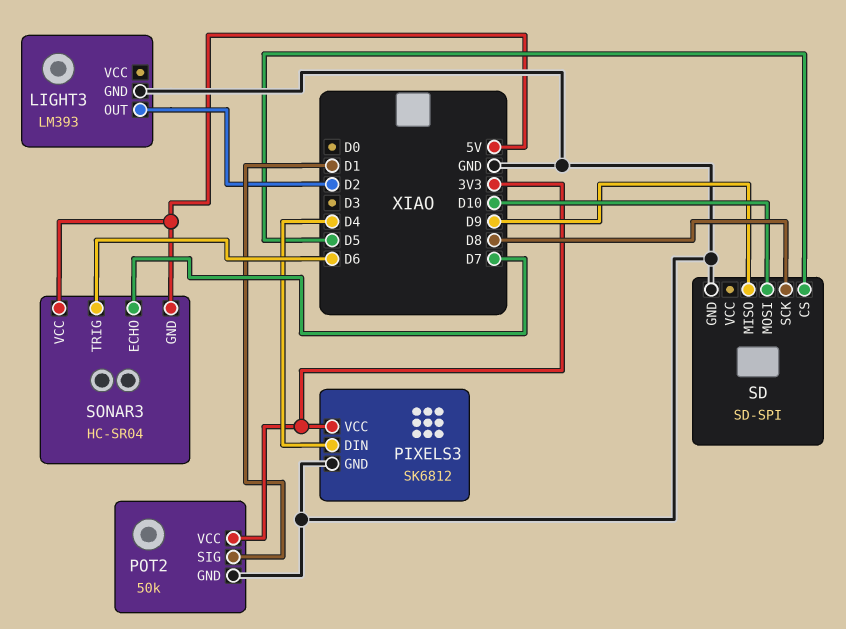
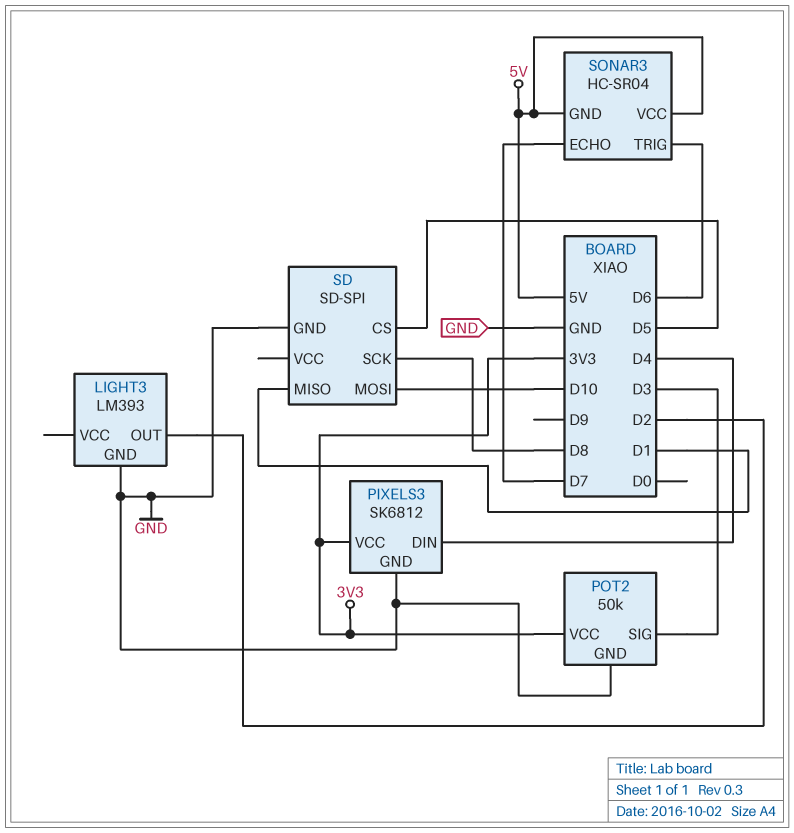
POT2 pin SIG: D1 -> D3
SD pin MISO: D9 -> D1

